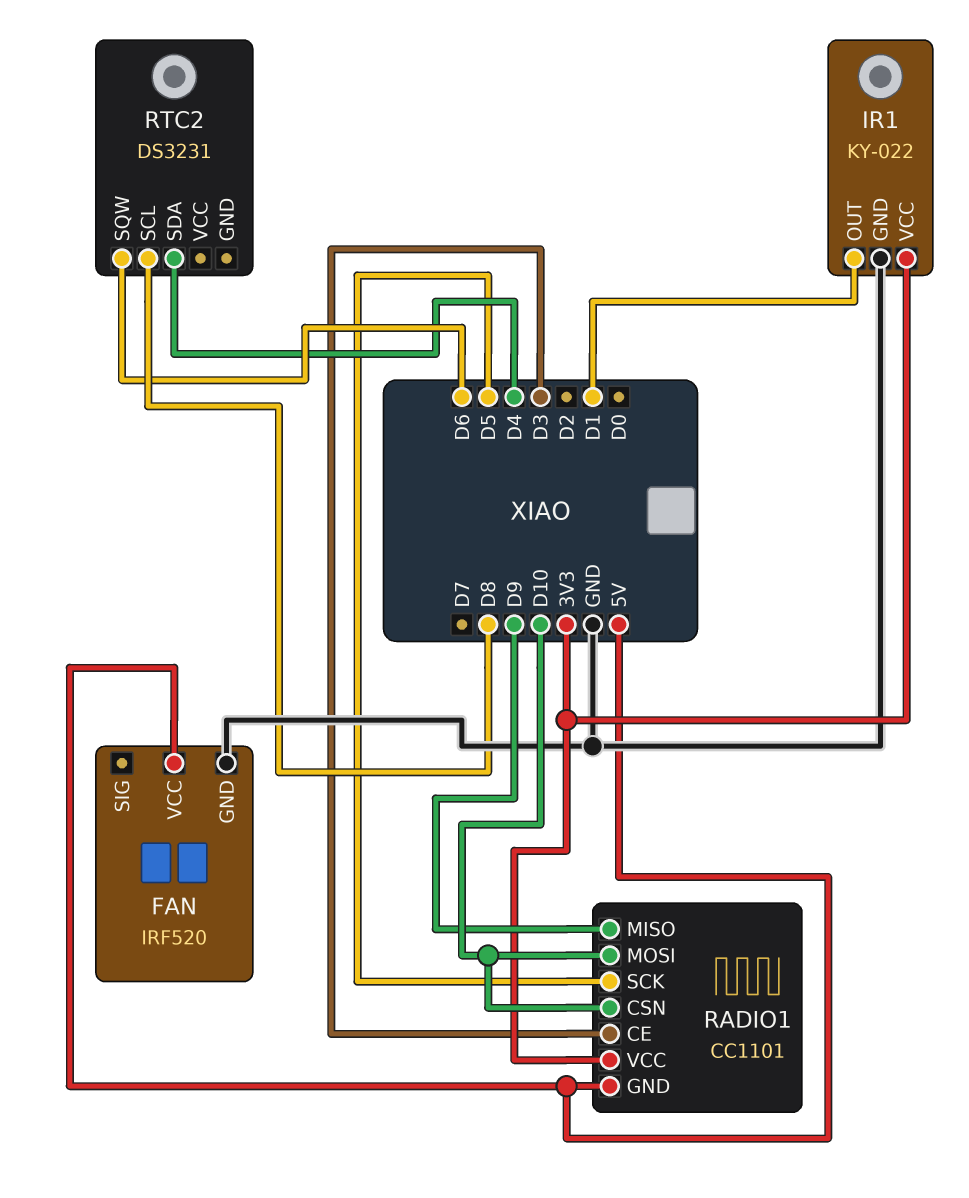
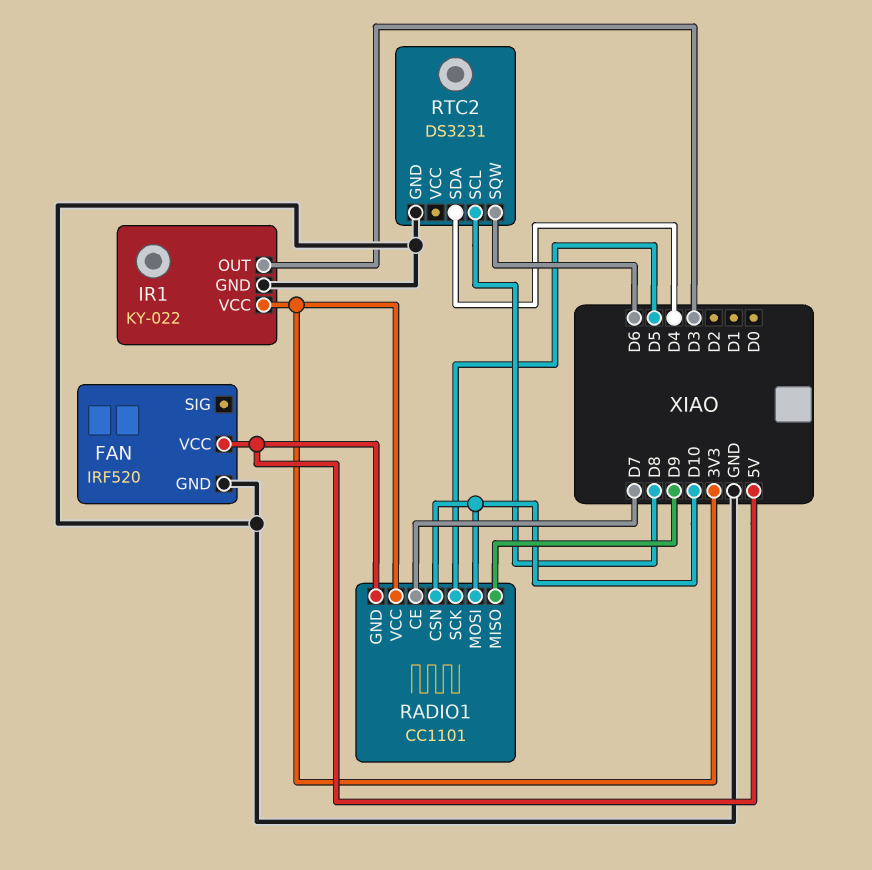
IR1 pin OUT: D1 -> D3
RADIO1 pin CE: D3 -> D7
RTC2 pin GND: none -> GND

